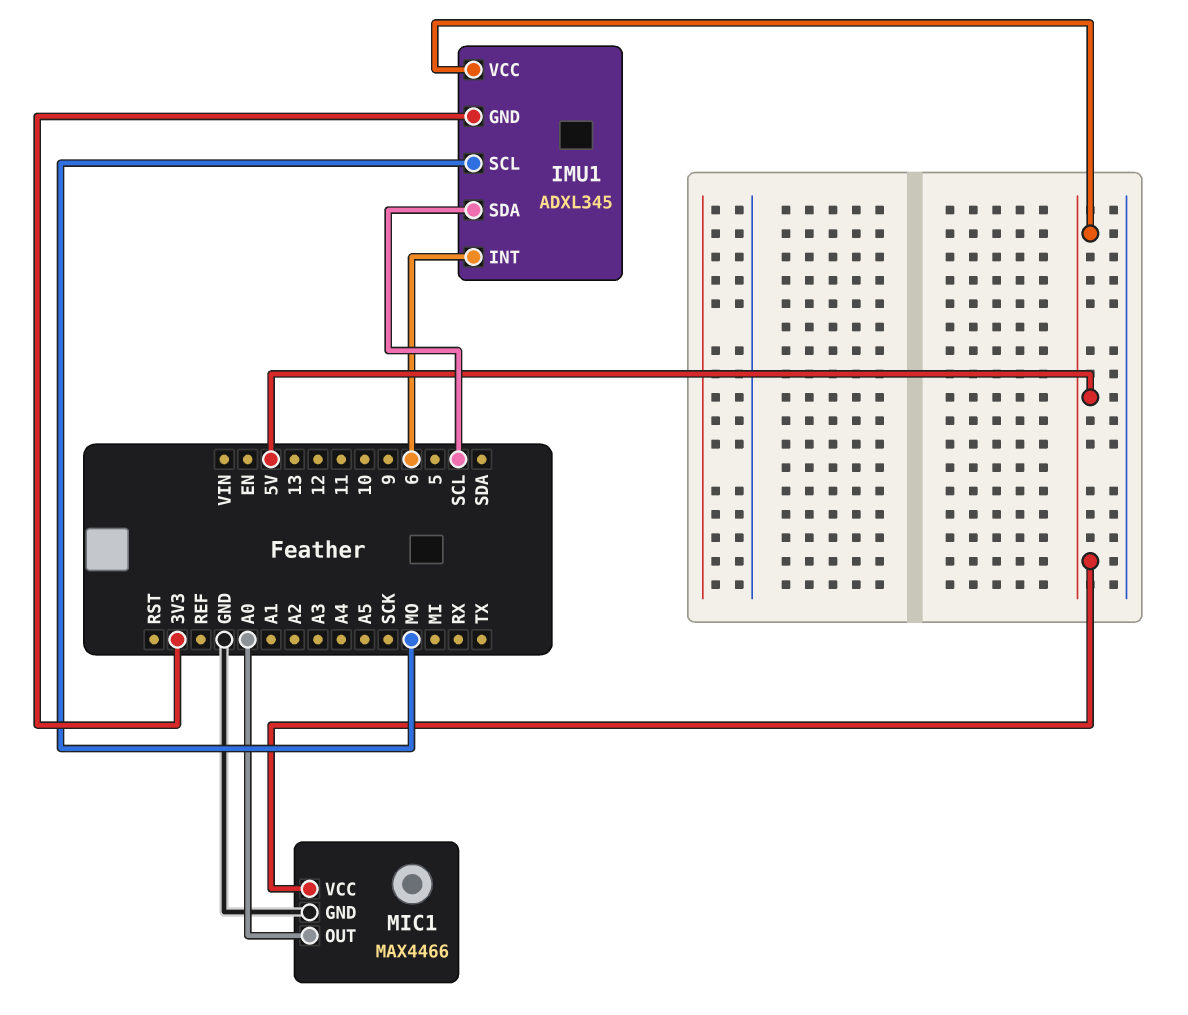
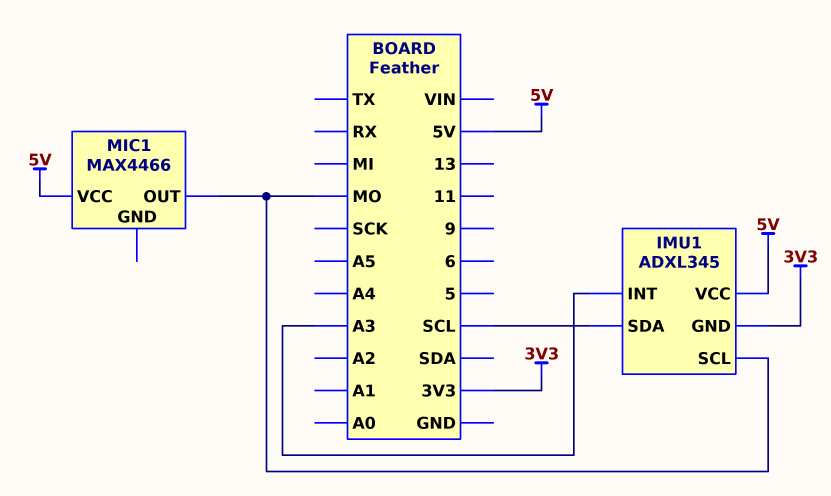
IMU1 pin INT: 6 -> A3
MIC1 pin GND: GND -> none
MIC1 pin OUT: A0 -> MO

